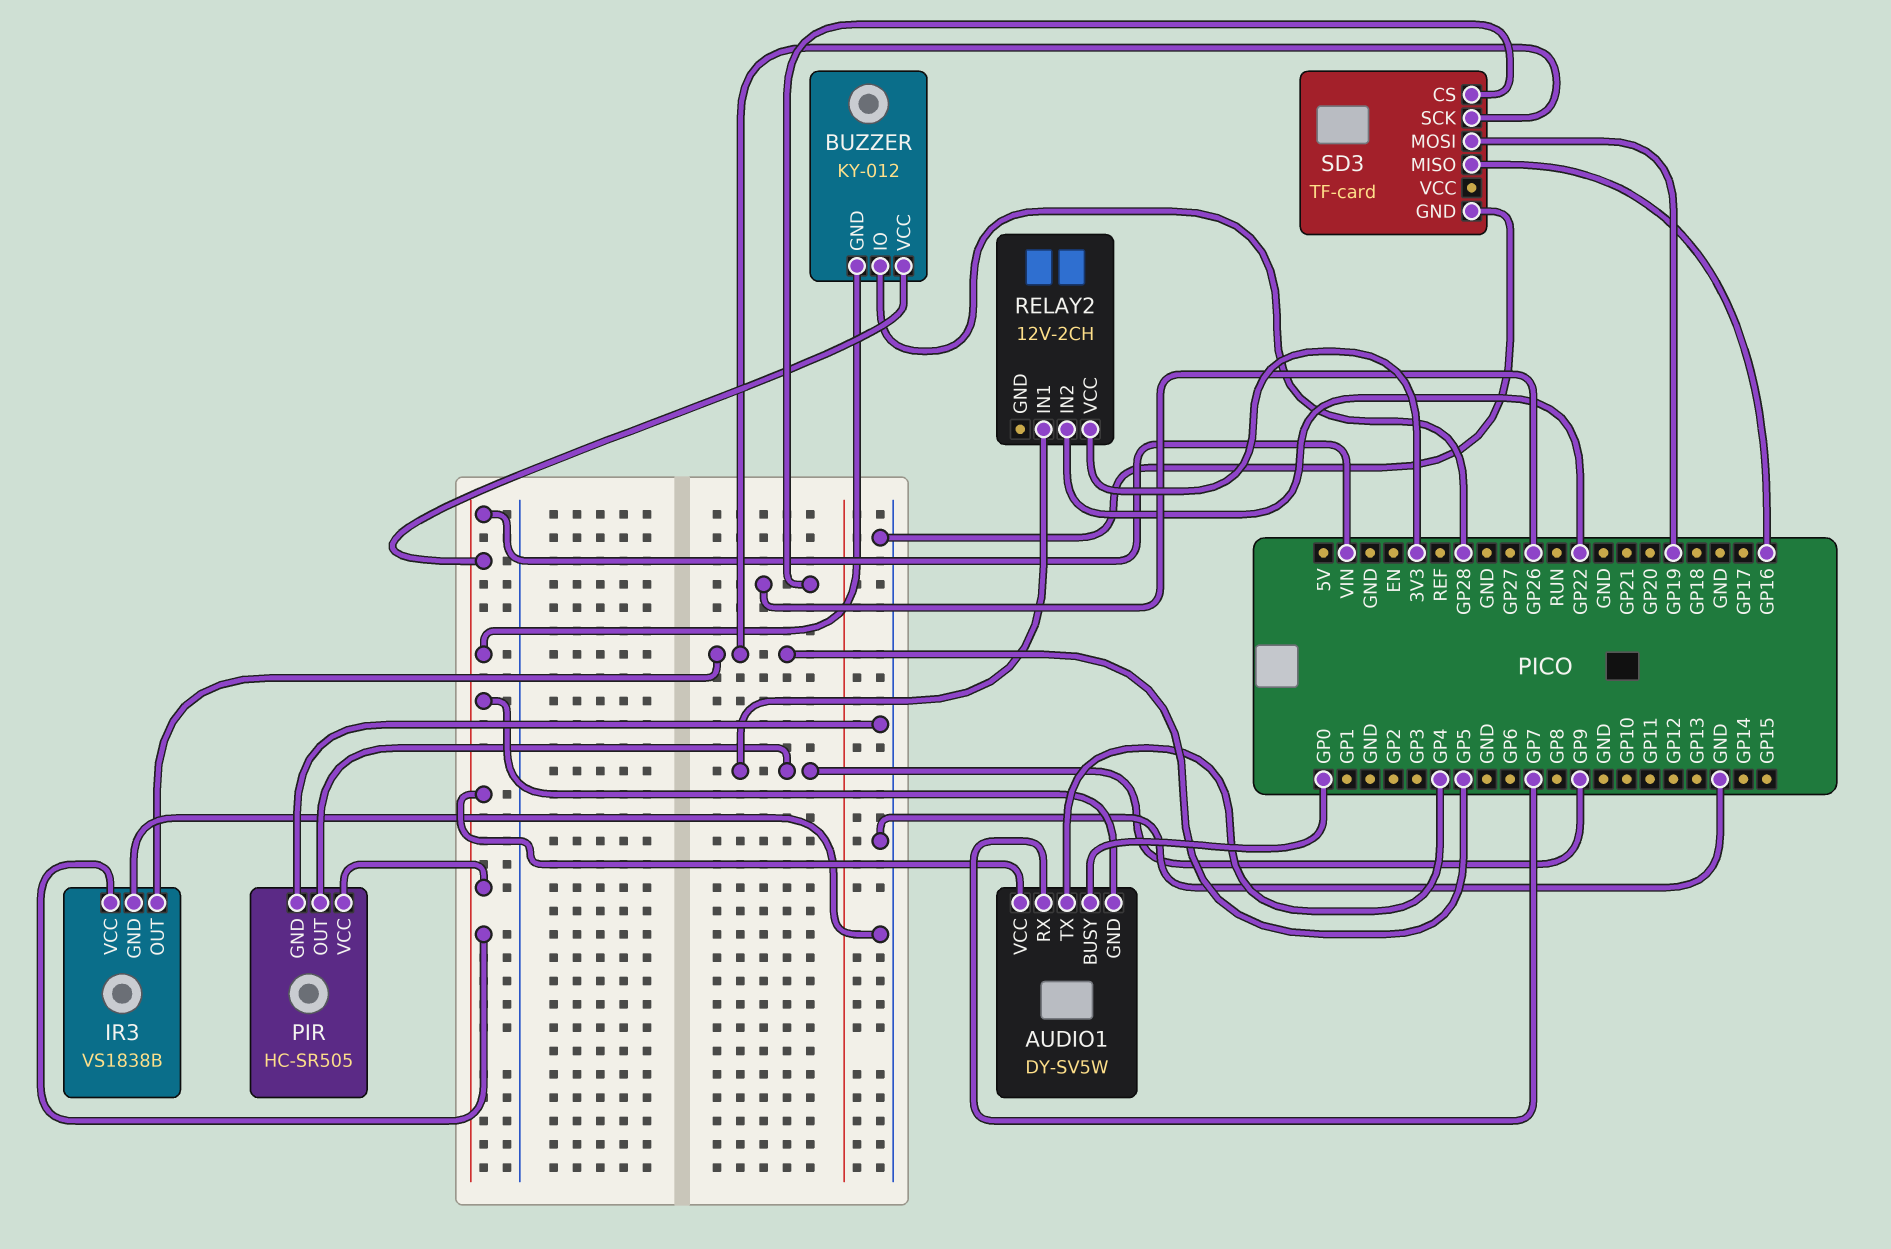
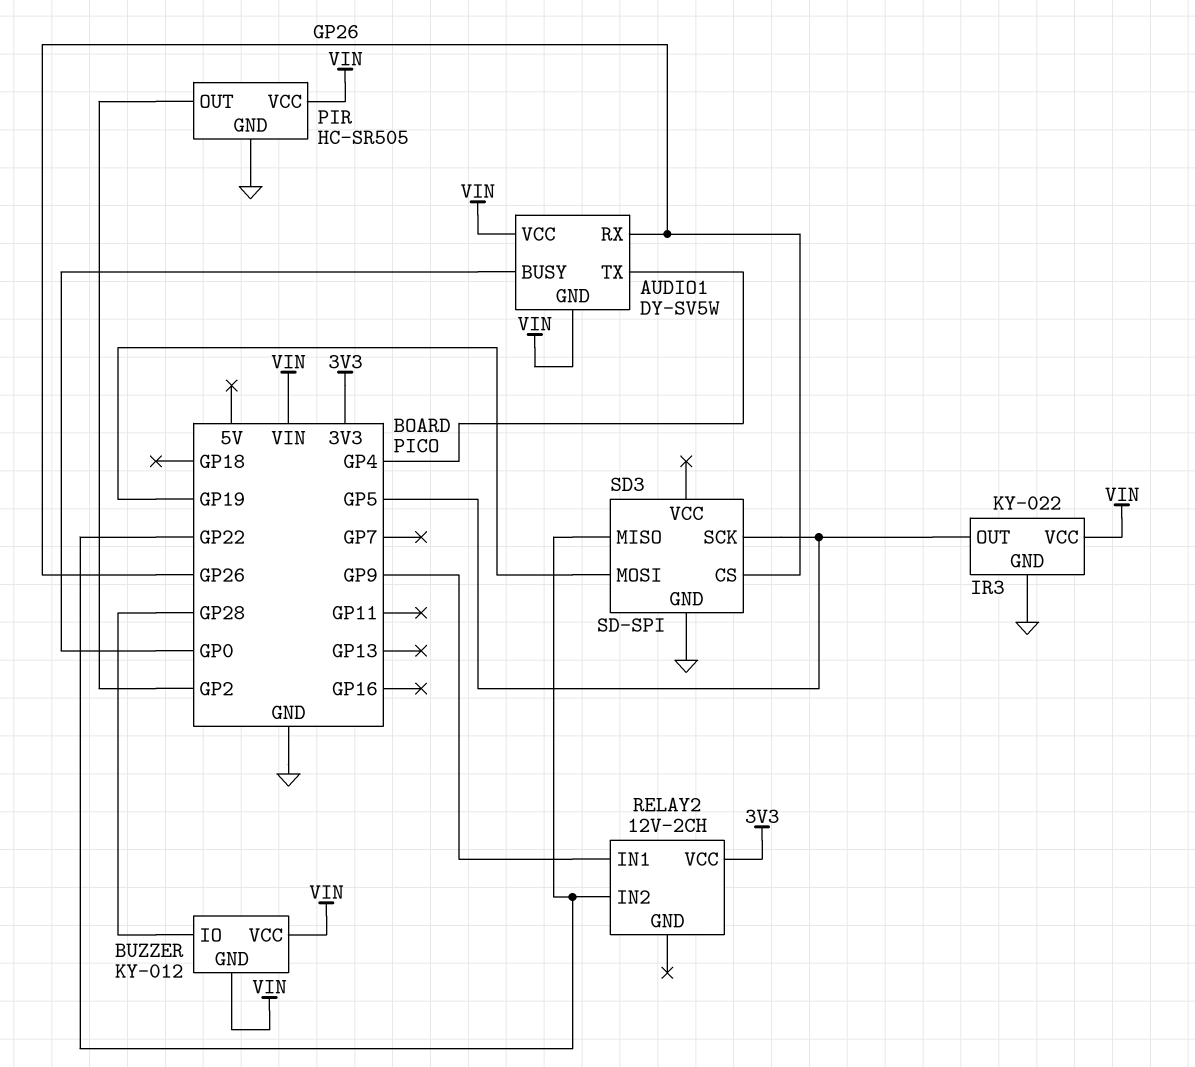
AUDIO1 pin RX: GP7 -> GP26
IR3: VS1838B -> KY-022
PIR pin OUT: GP9 -> GP2
SD3: TF-card -> SD-SPI
SD3 pin MISO: GP16 -> GP22

